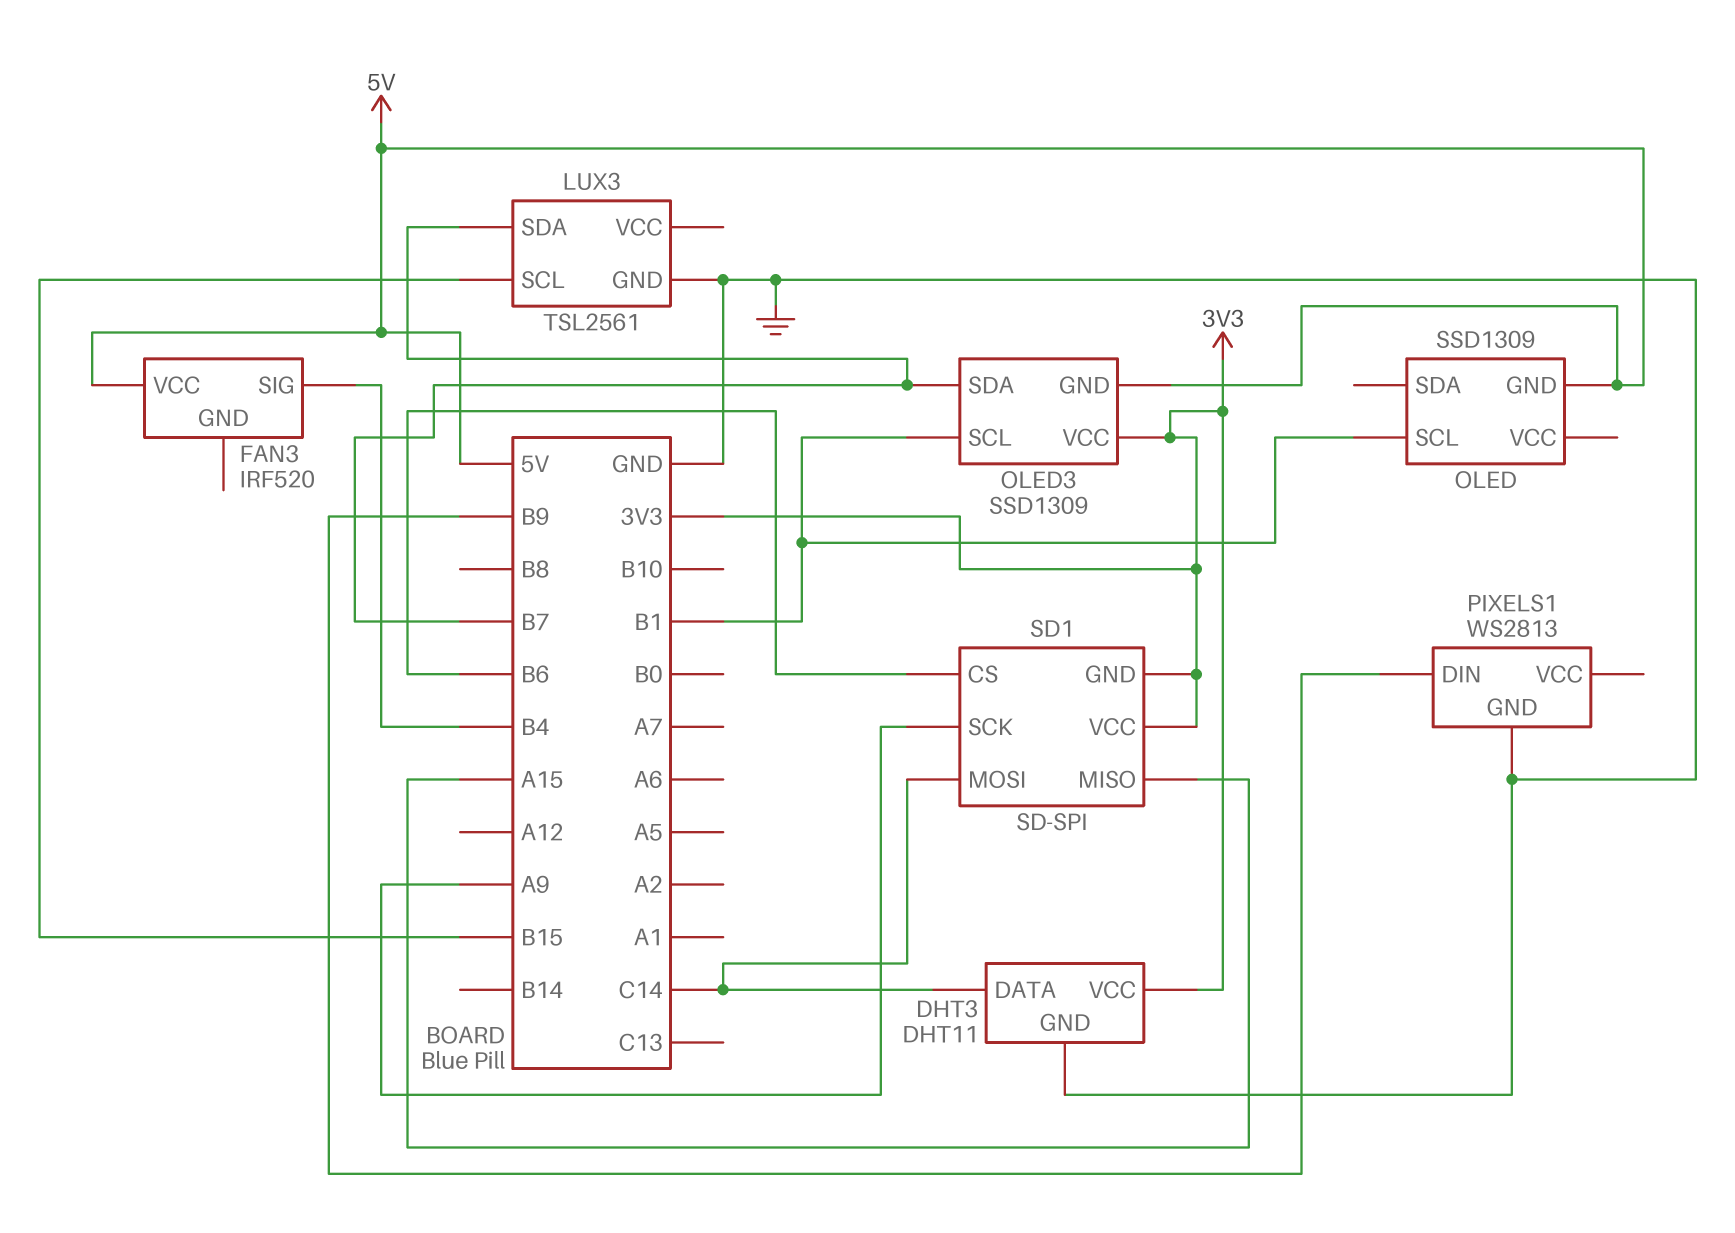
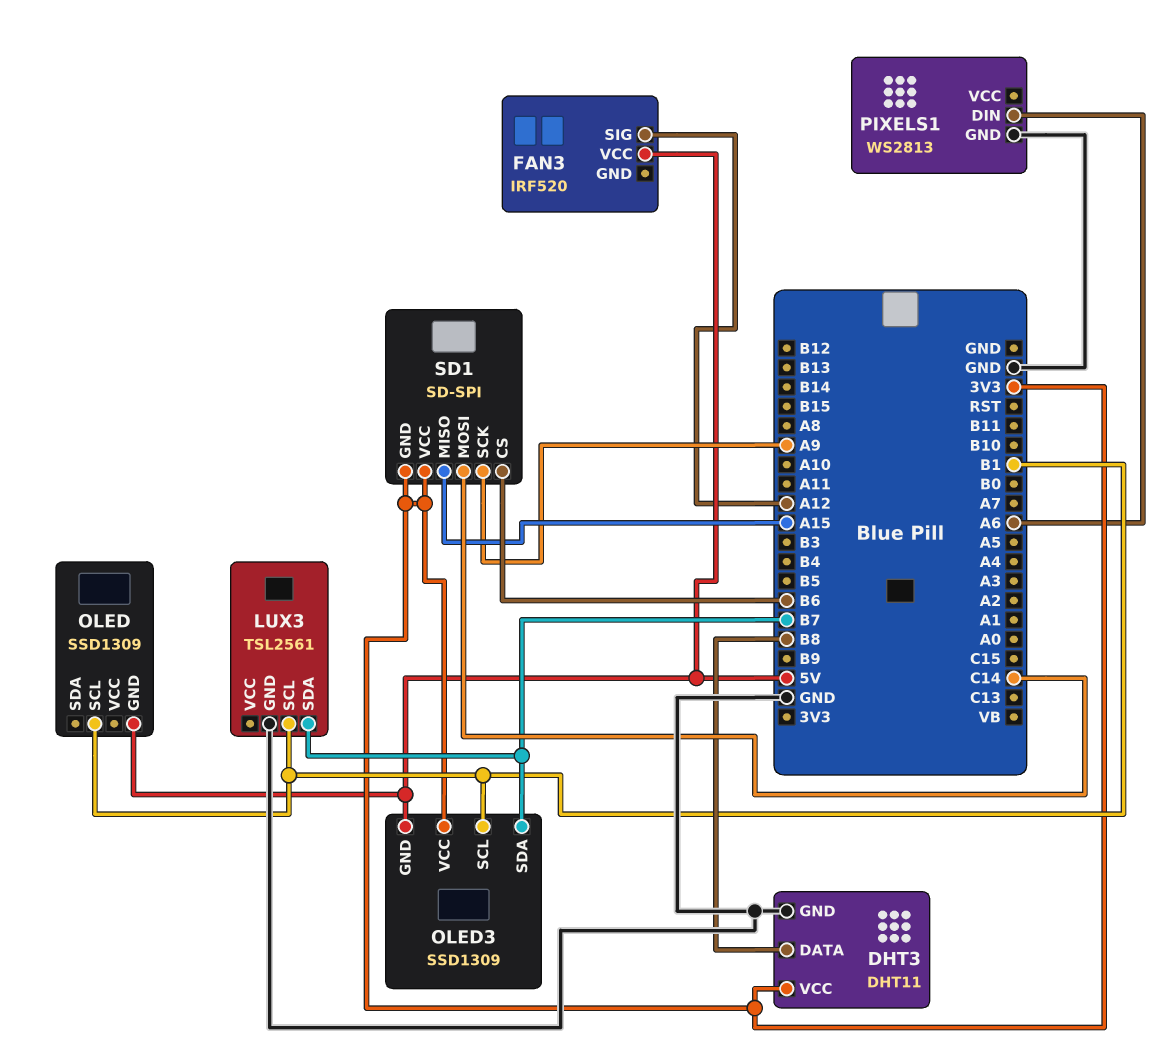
DHT3 pin DATA: C14 -> B8
FAN3 pin SIG: B4 -> A12
LUX3 pin SCL: B15 -> B1
PIXELS1 pin DIN: B9 -> A6

